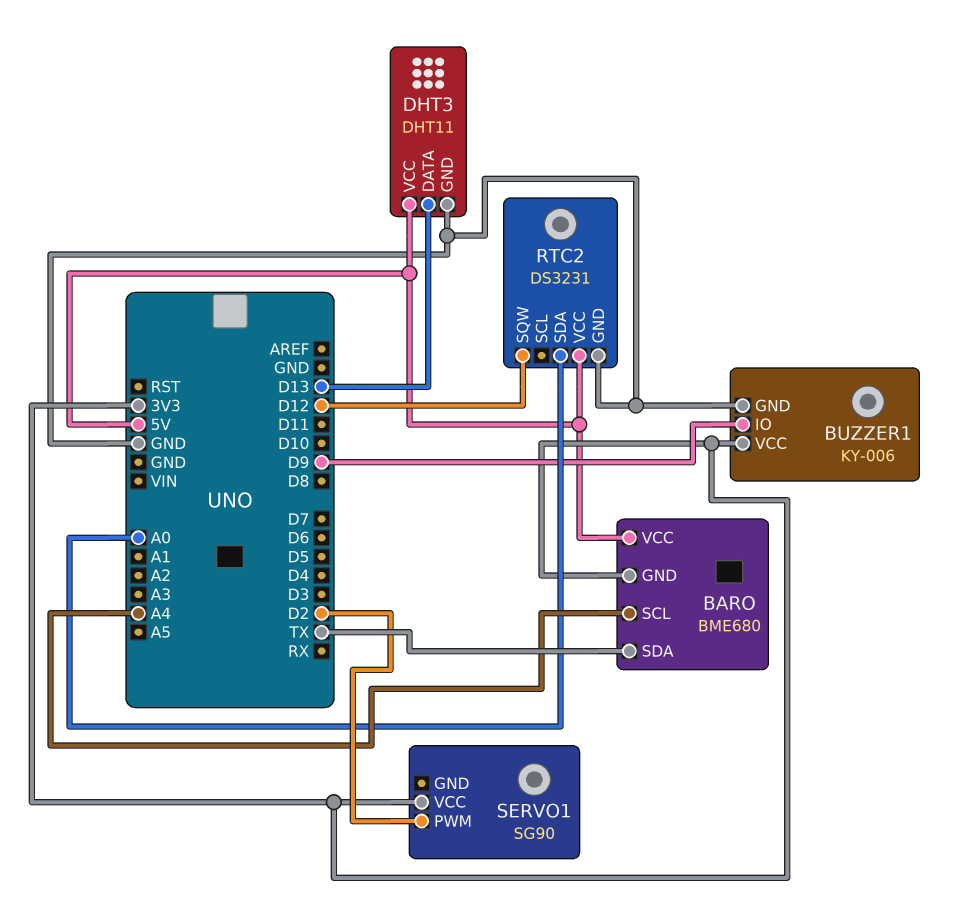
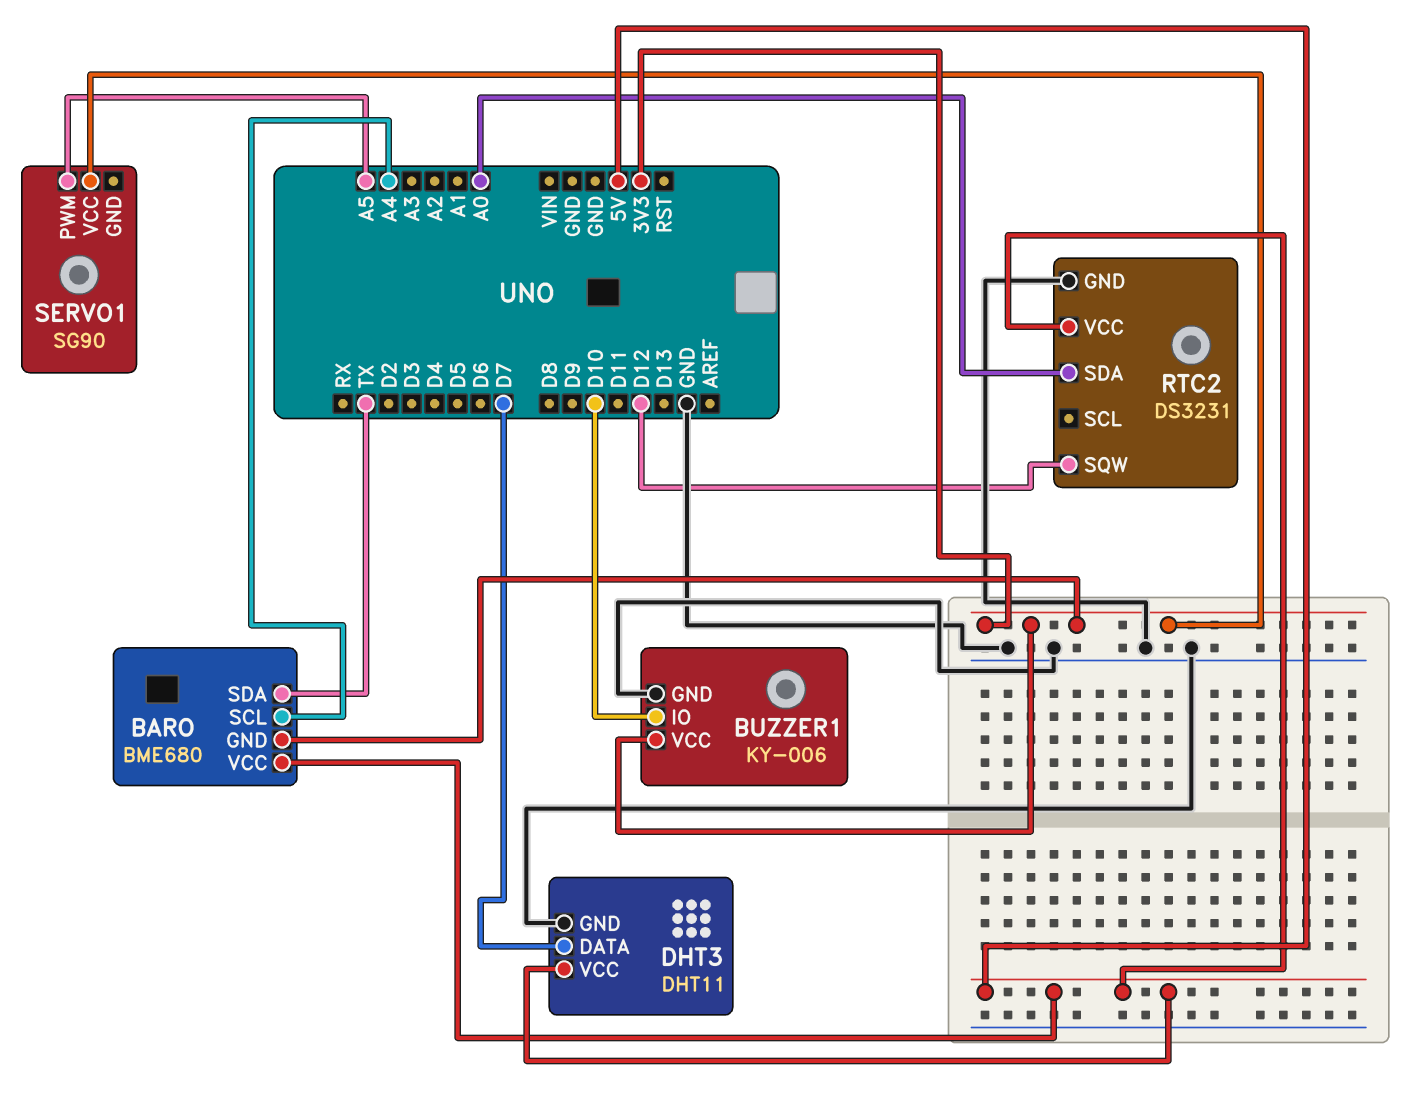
BUZZER1 pin IO: D9 -> D10
DHT3 pin DATA: D13 -> D7
SERVO1 pin PWM: D2 -> A5

